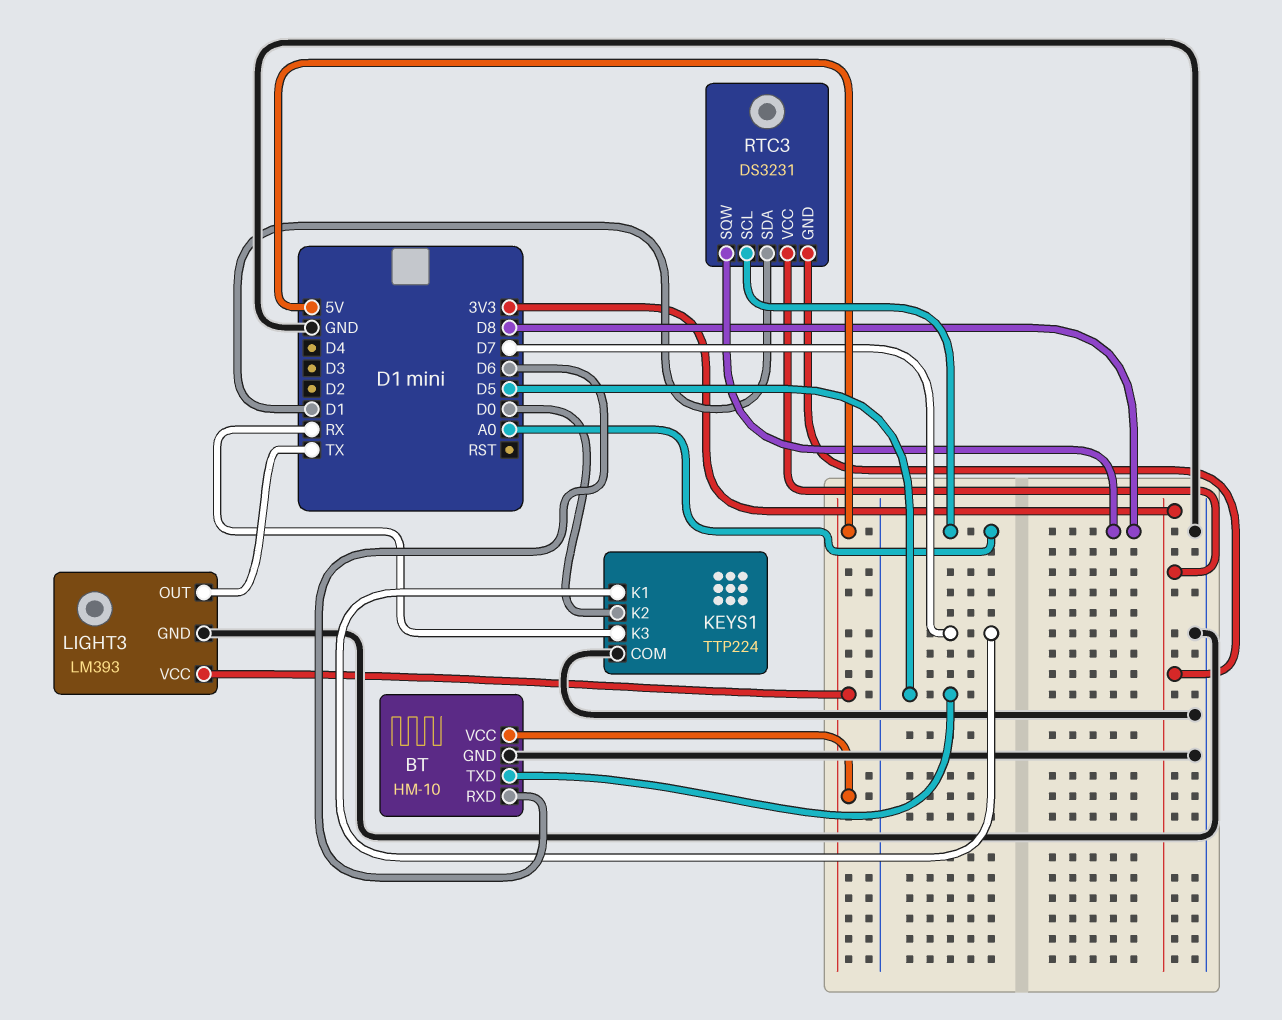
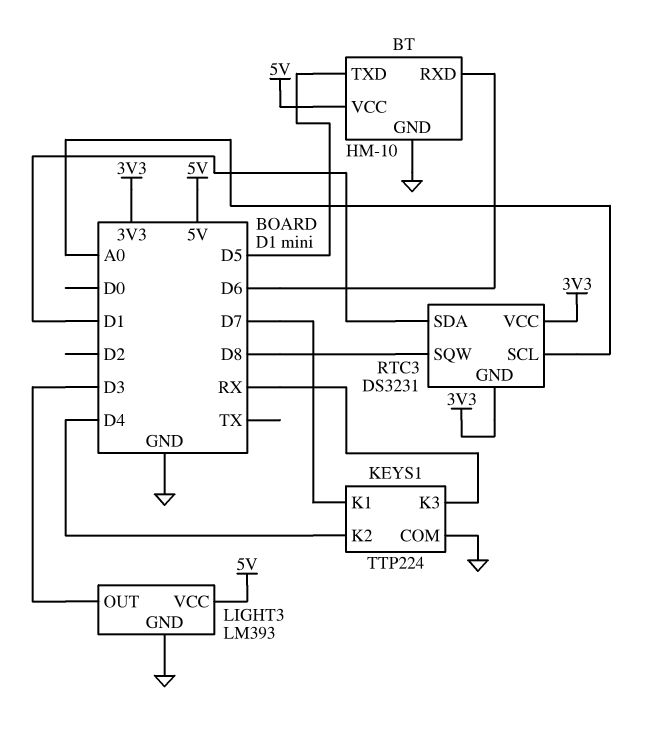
KEYS1 pin K2: D0 -> D4
LIGHT3 pin OUT: TX -> D3

